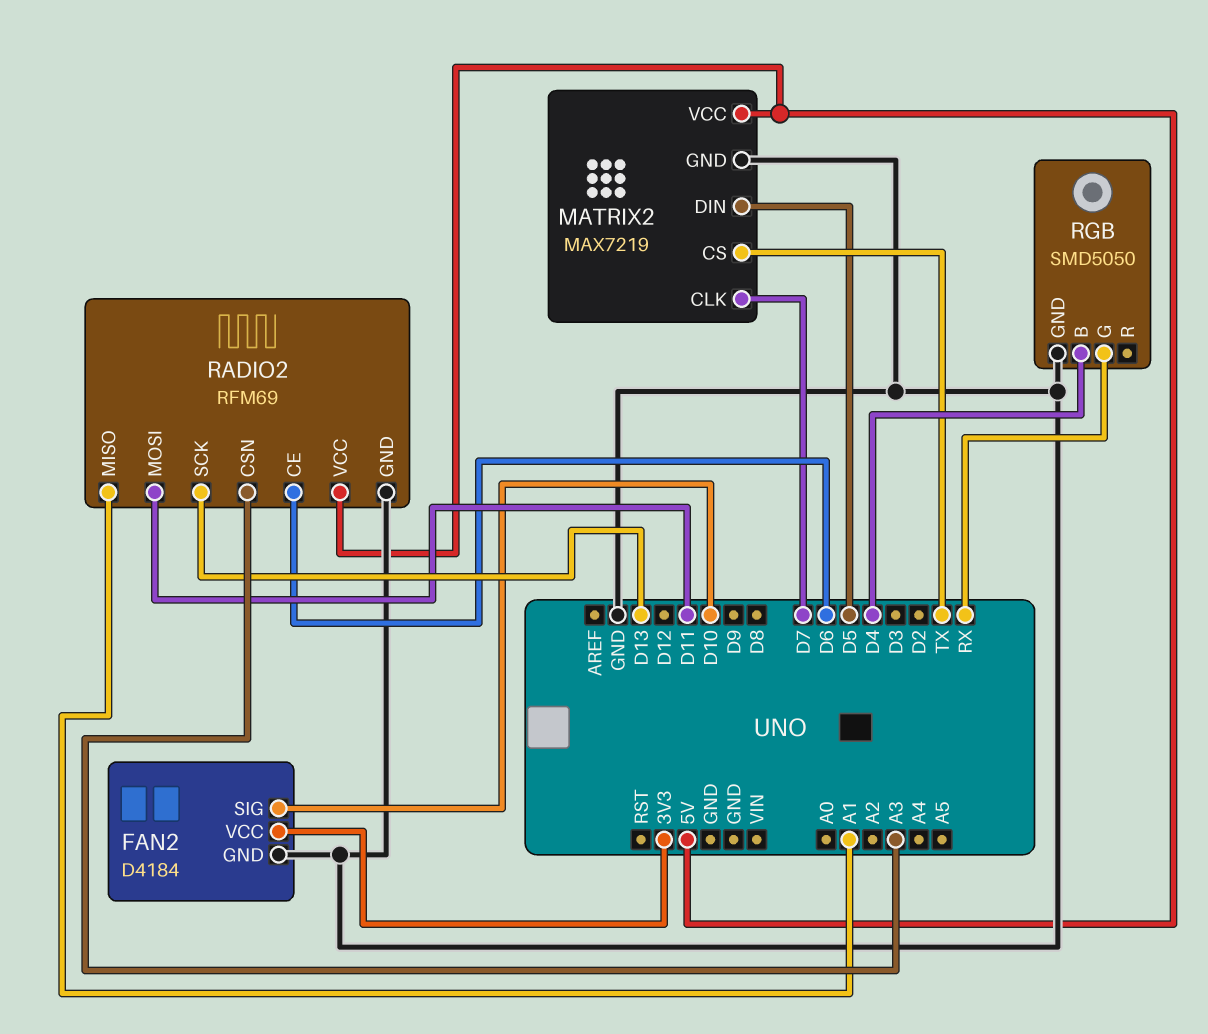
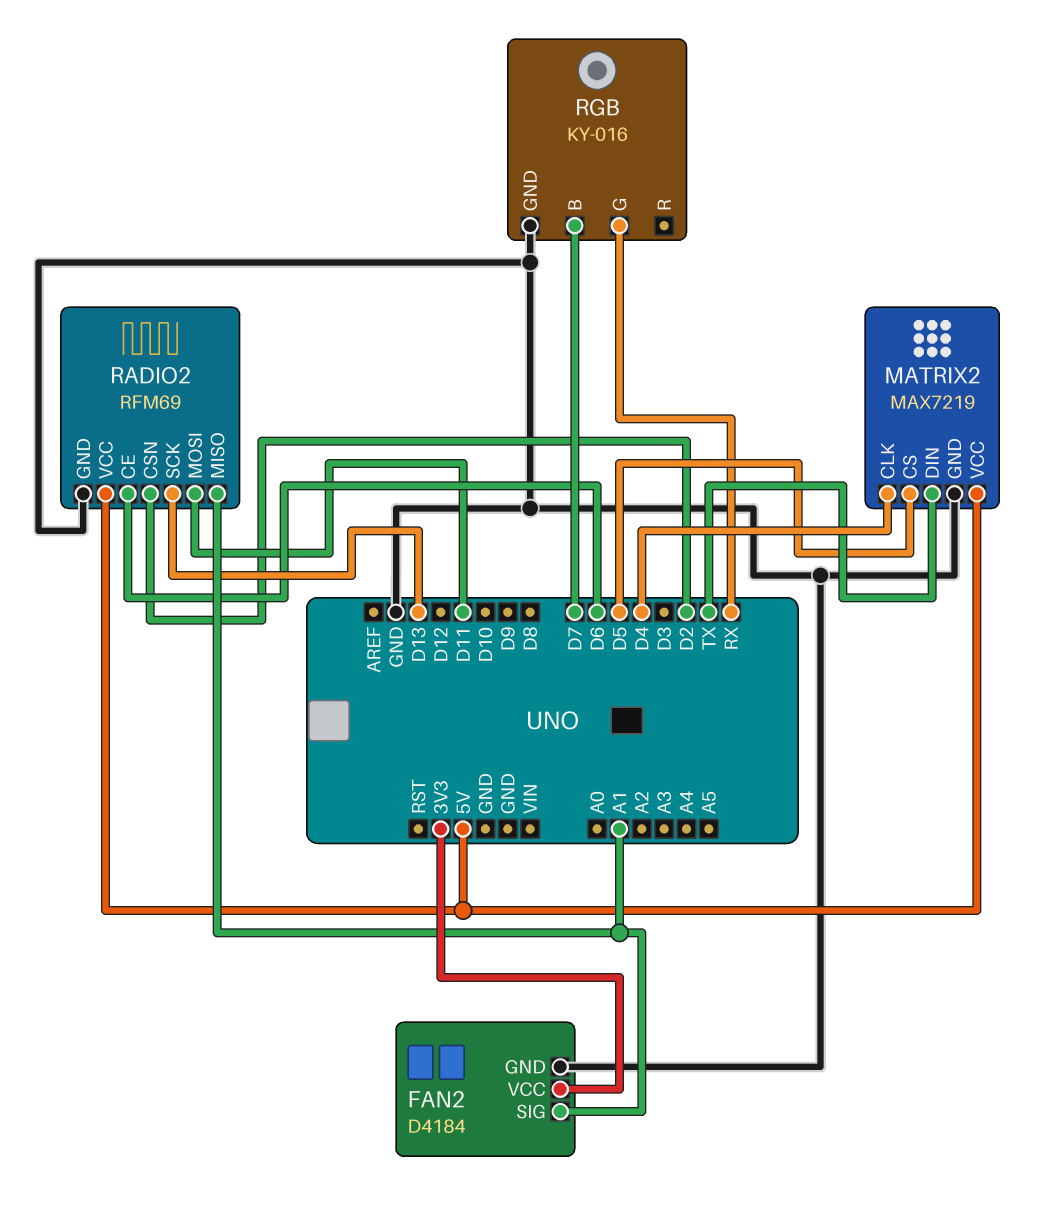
FAN2 pin SIG: D10 -> A1
MATRIX2 pin CLK: D7 -> D4
MATRIX2 pin CS: TX -> D5
MATRIX2 pin DIN: D5 -> TX
RADIO2 pin CSN: A3 -> D2
RGB: SMD5050 -> KY-016
RGB pin B: D4 -> D7

